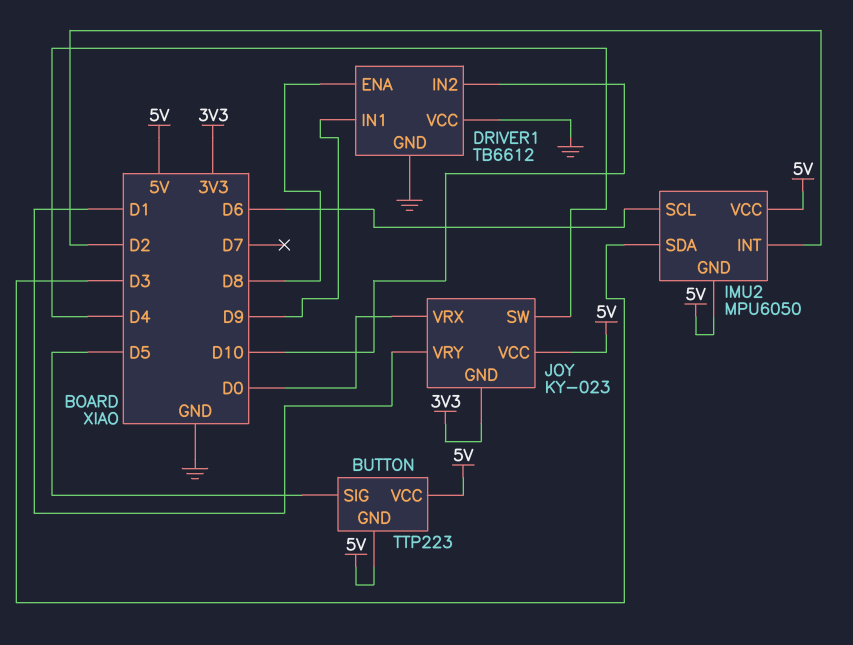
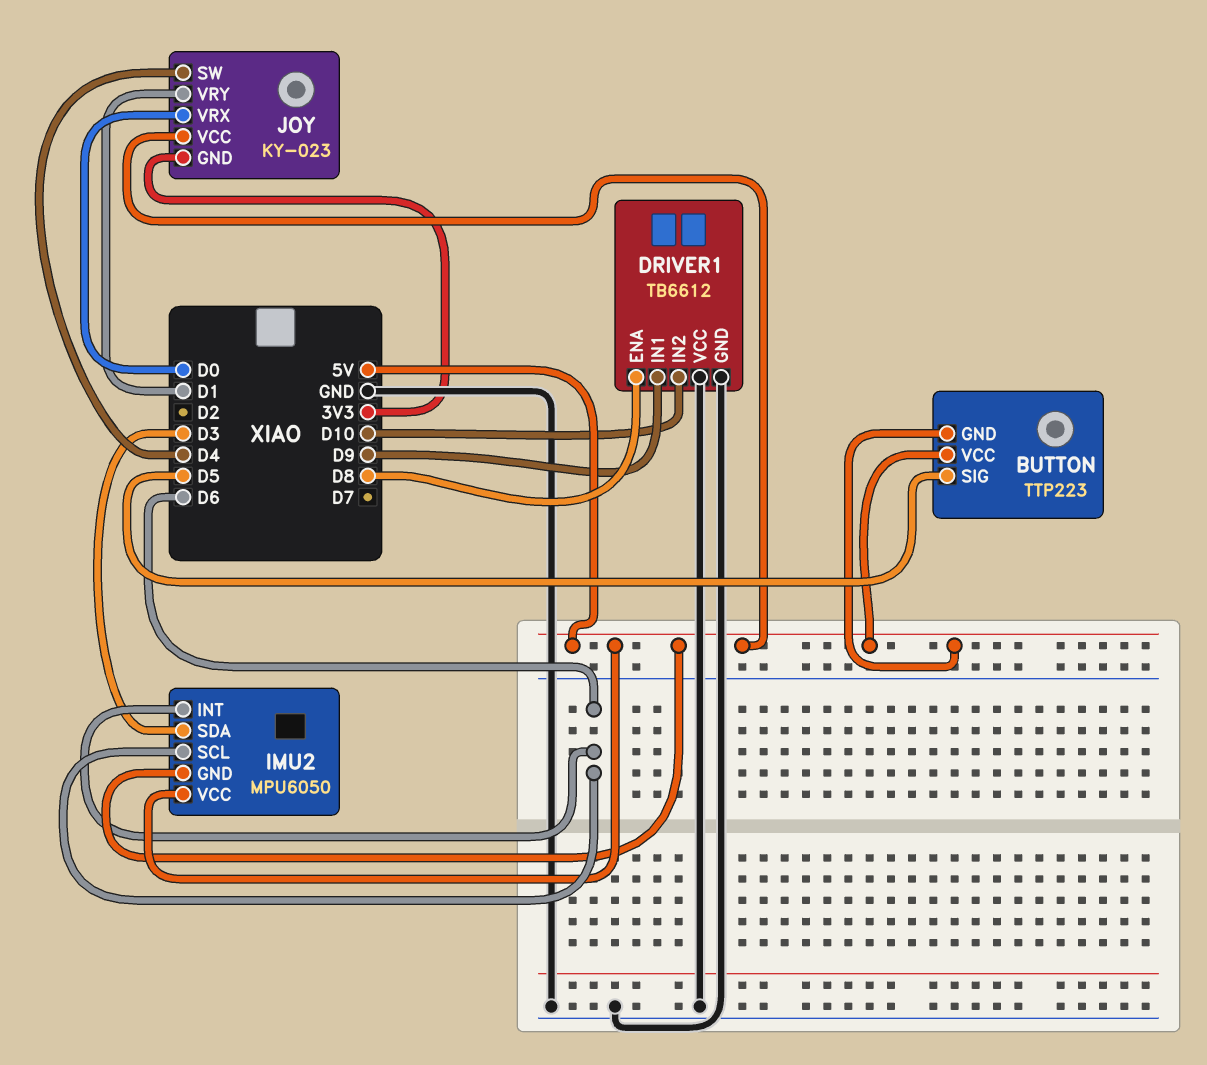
IMU2 pin INT: D2 -> D6

